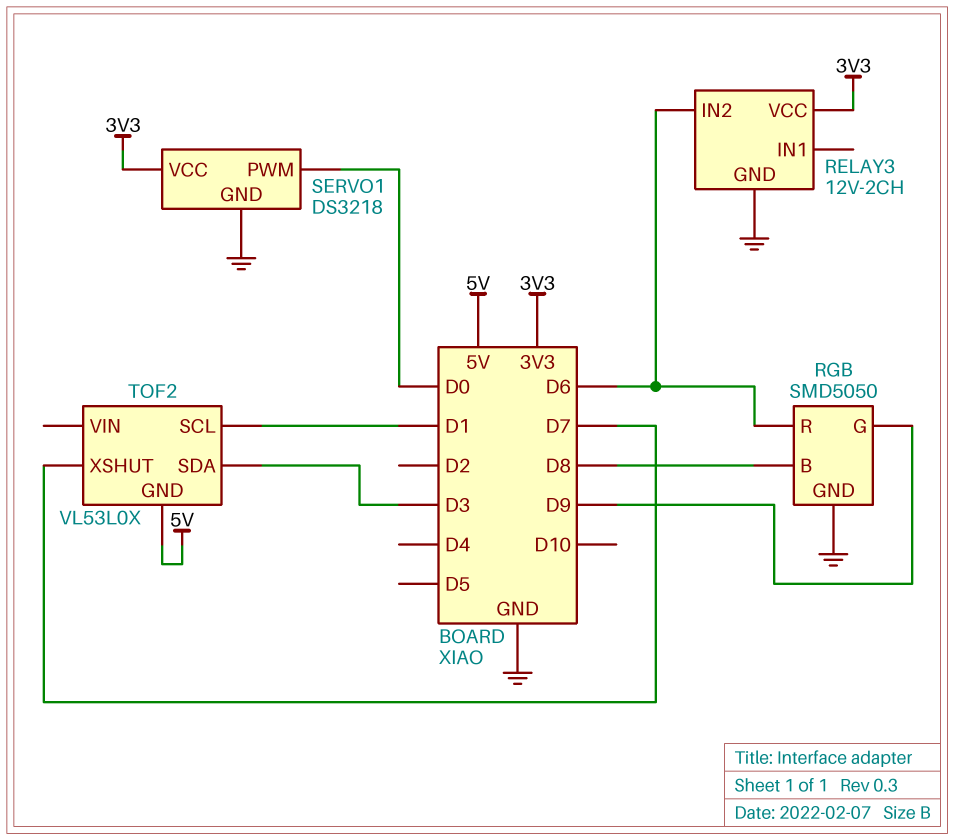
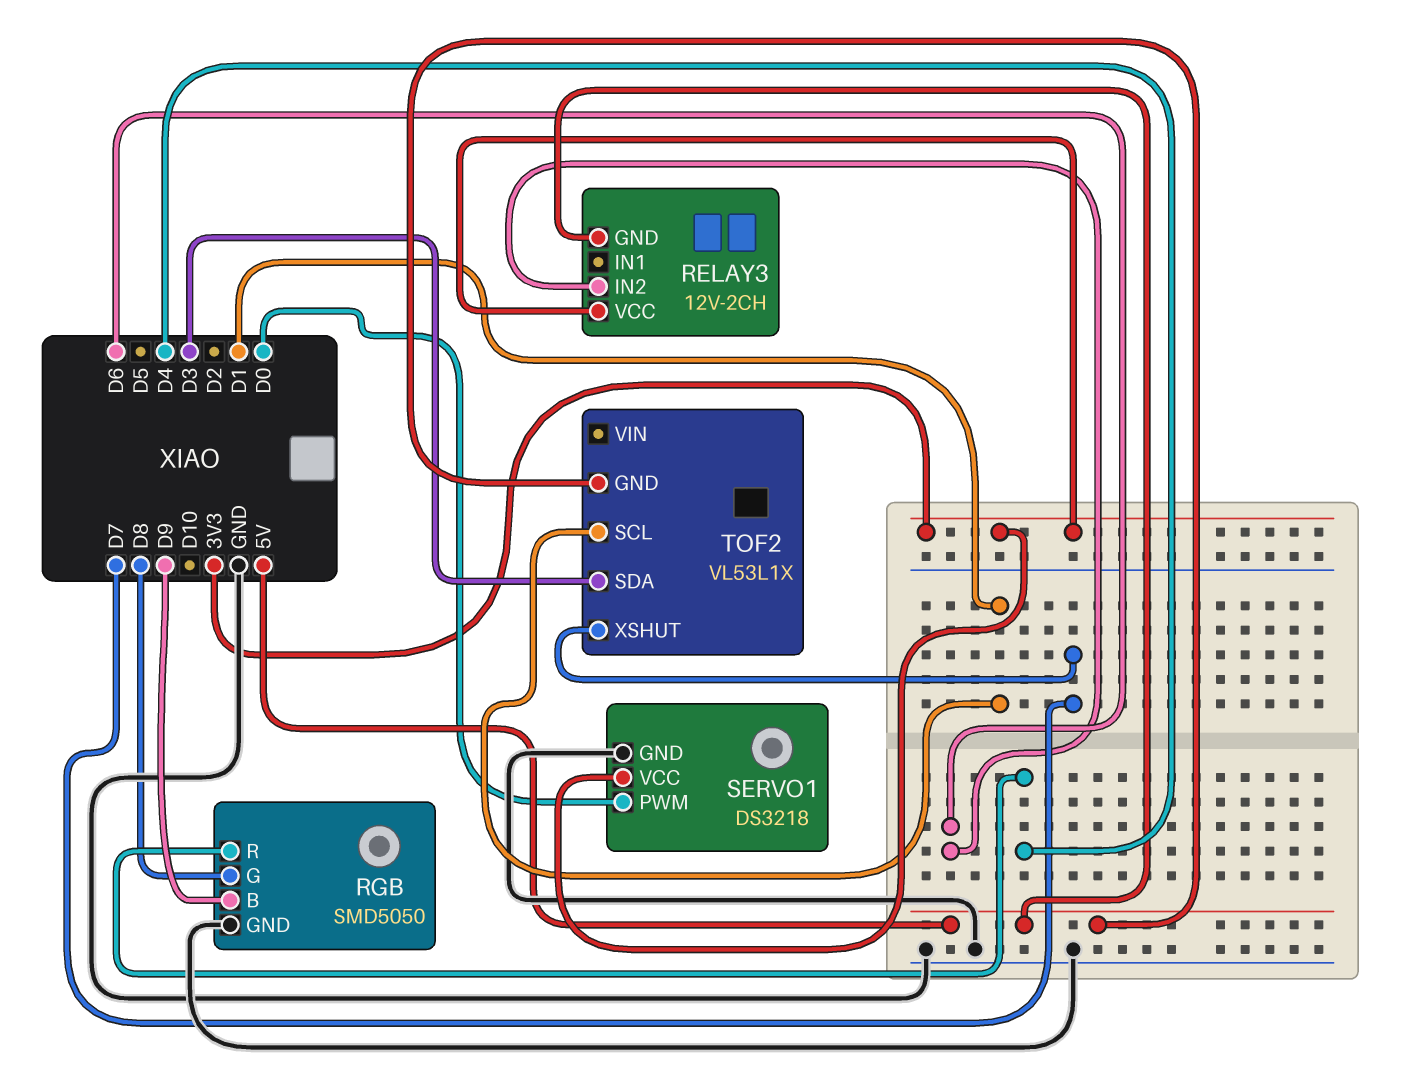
RELAY3 pin GND: GND -> 5V
RGB pin B: D8 -> D9
RGB pin G: D9 -> D8
RGB pin R: D6 -> D4
TOF2: VL53L0X -> VL53L1X

